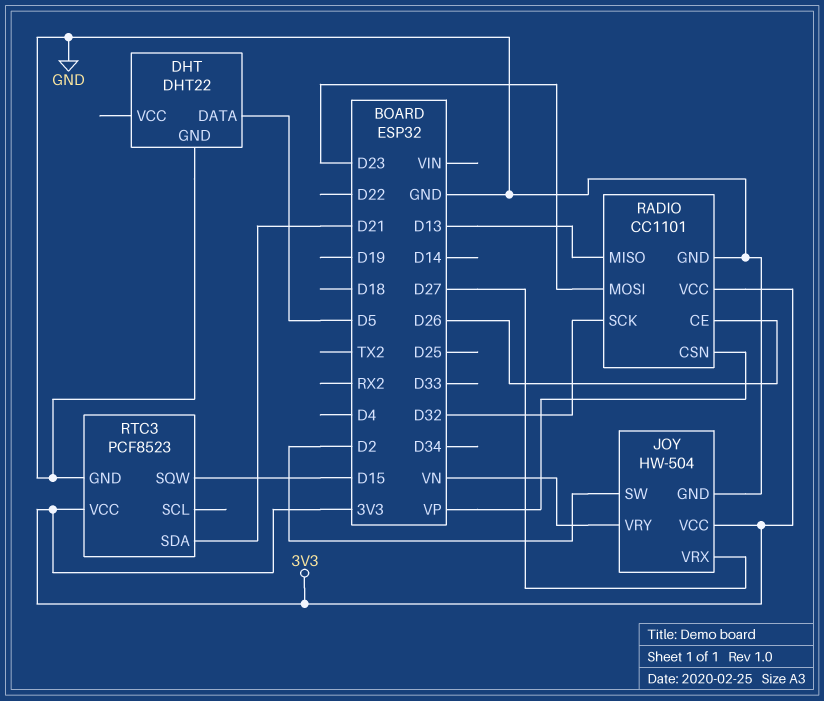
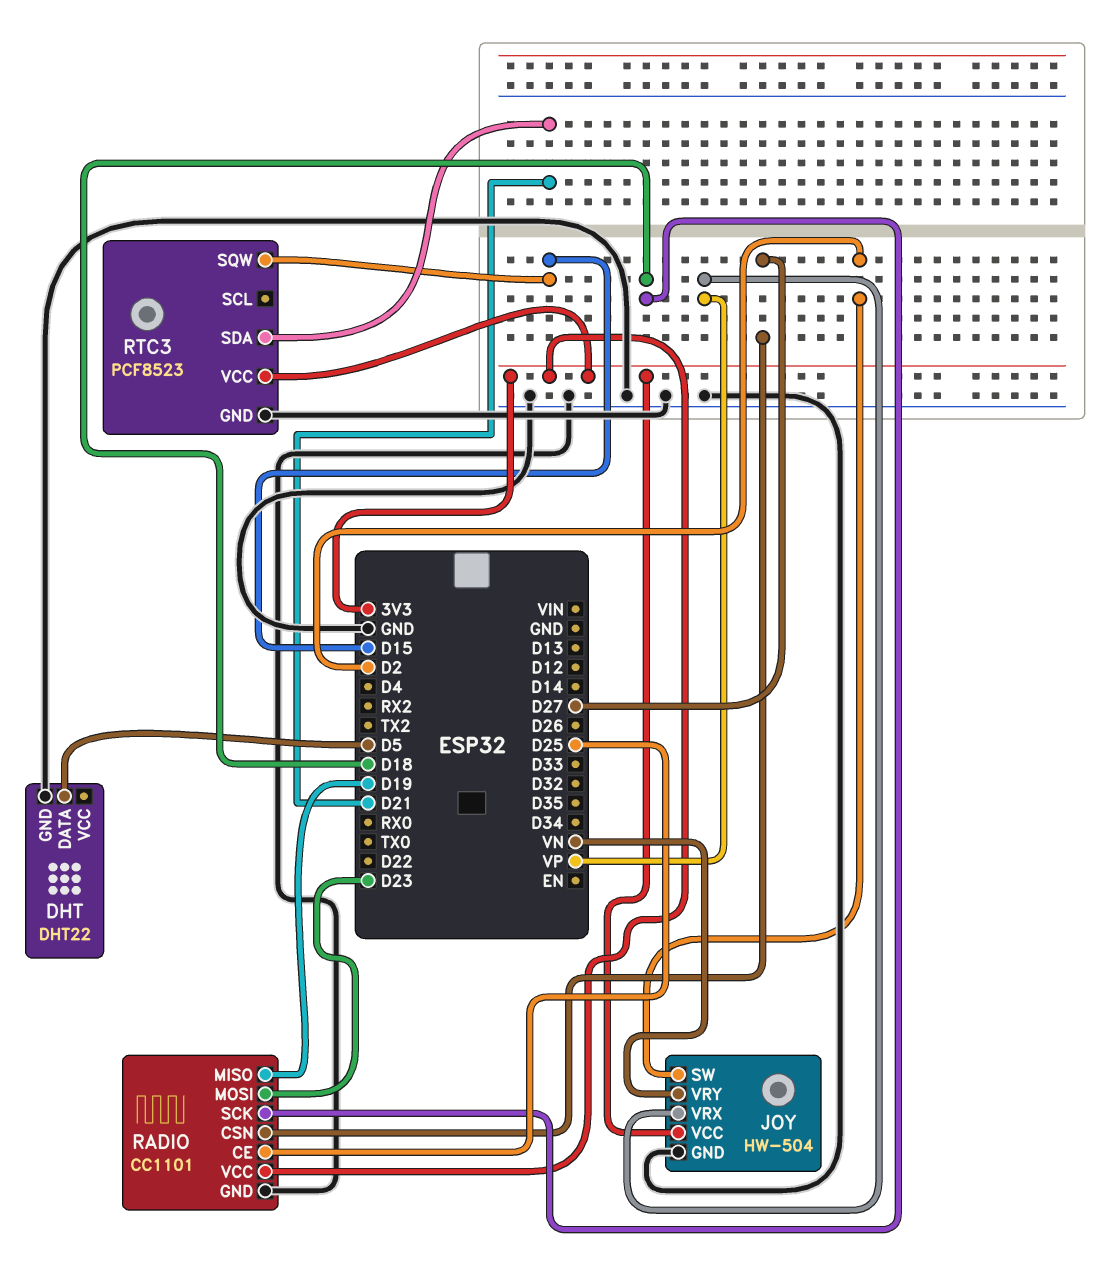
JOY pin VRX: D27 -> VP
RADIO pin CE: D26 -> D25
RADIO pin CSN: VP -> D27
RADIO pin MISO: D13 -> D19
RADIO pin SCK: D32 -> D18

